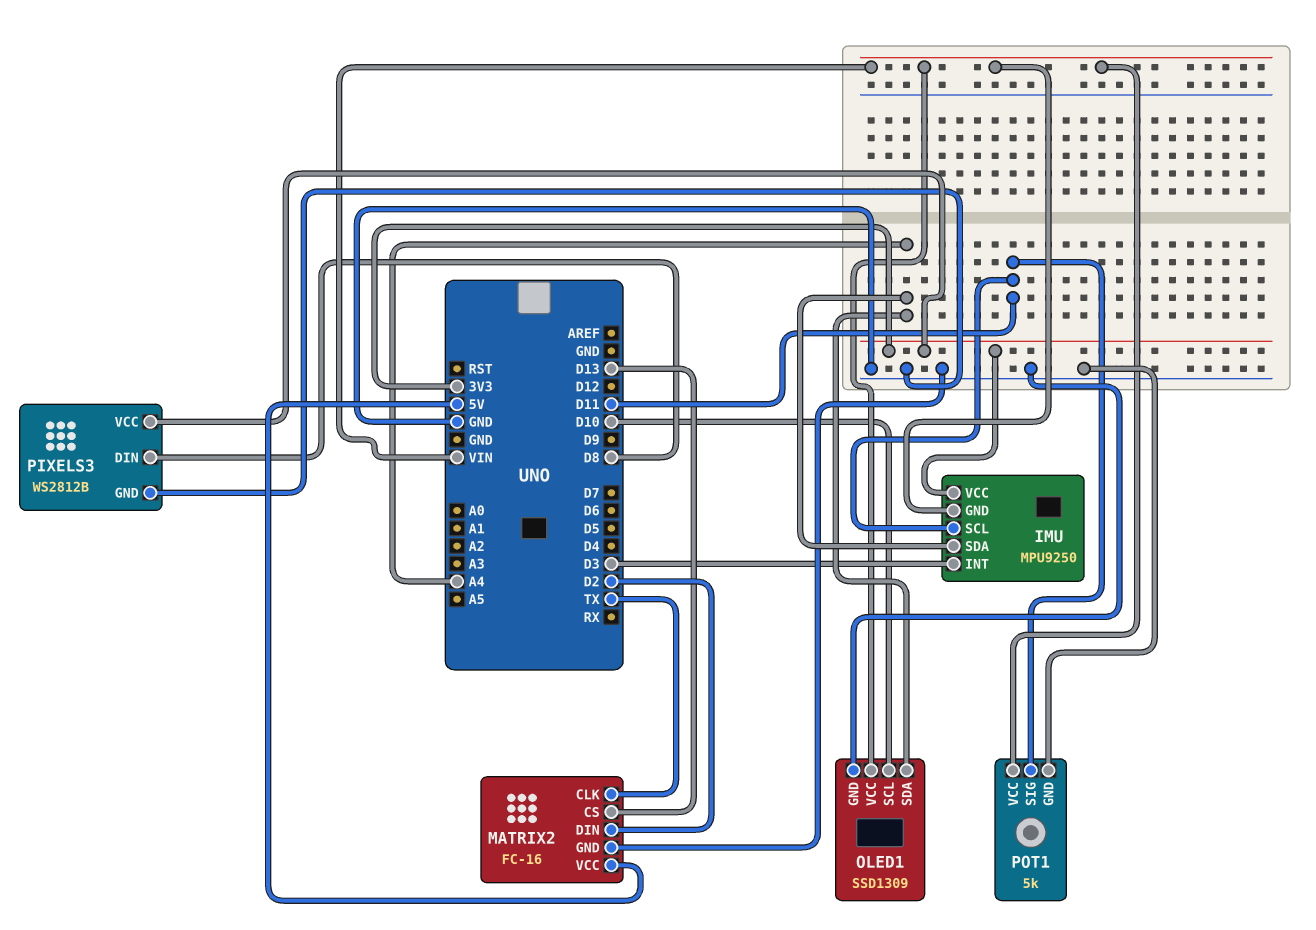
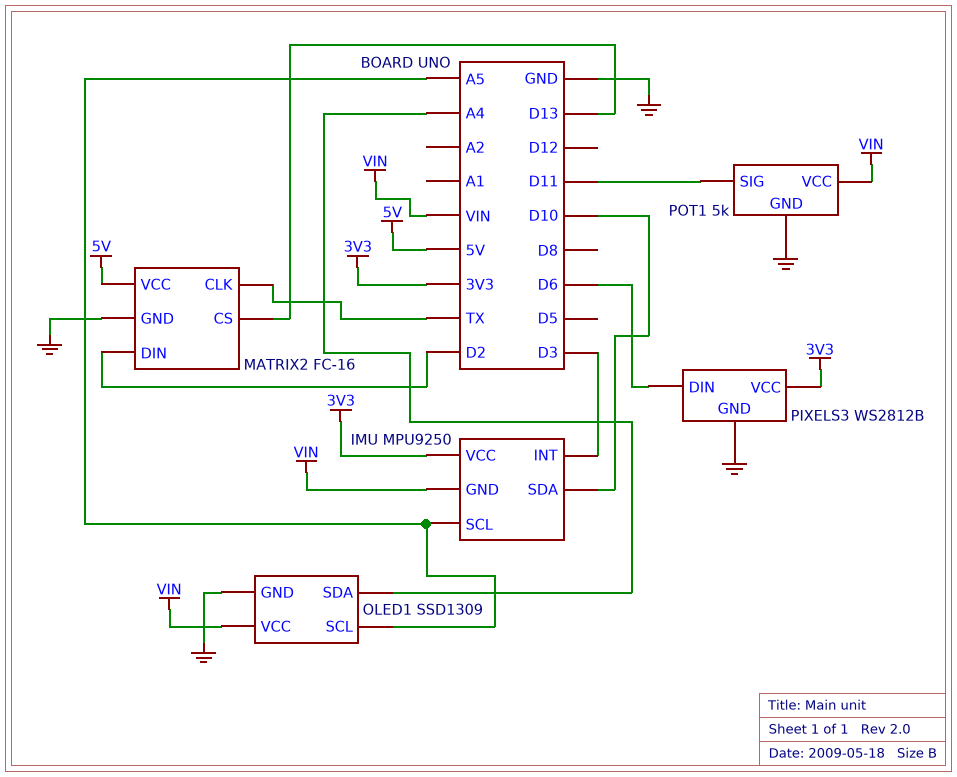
IMU pin SCL: D11 -> A5
IMU pin SDA: A4 -> D10
OLED1 pin SCL: D10 -> A5
PIXELS3 pin DIN: D8 -> D6

